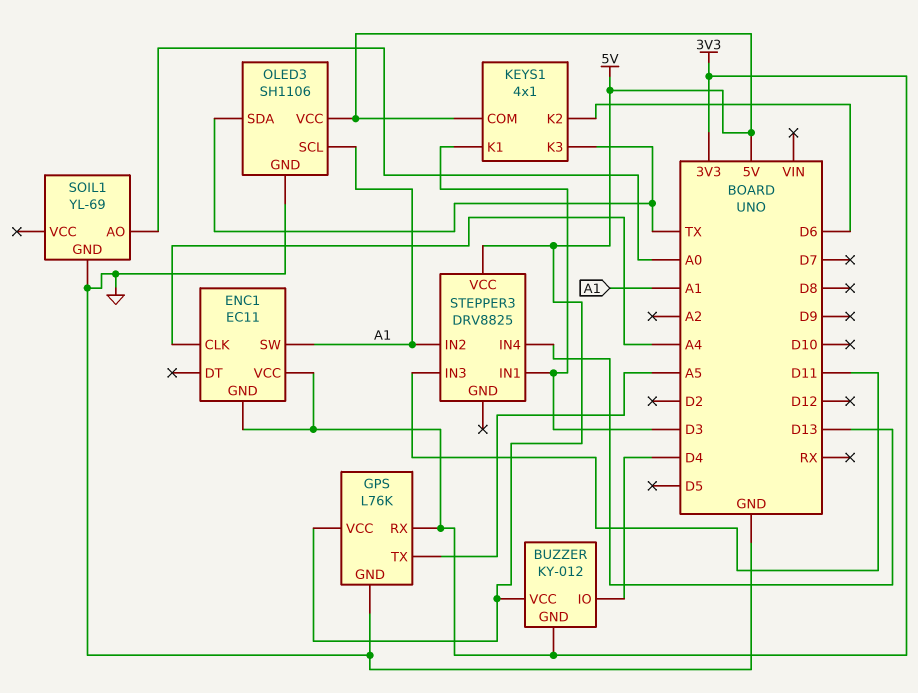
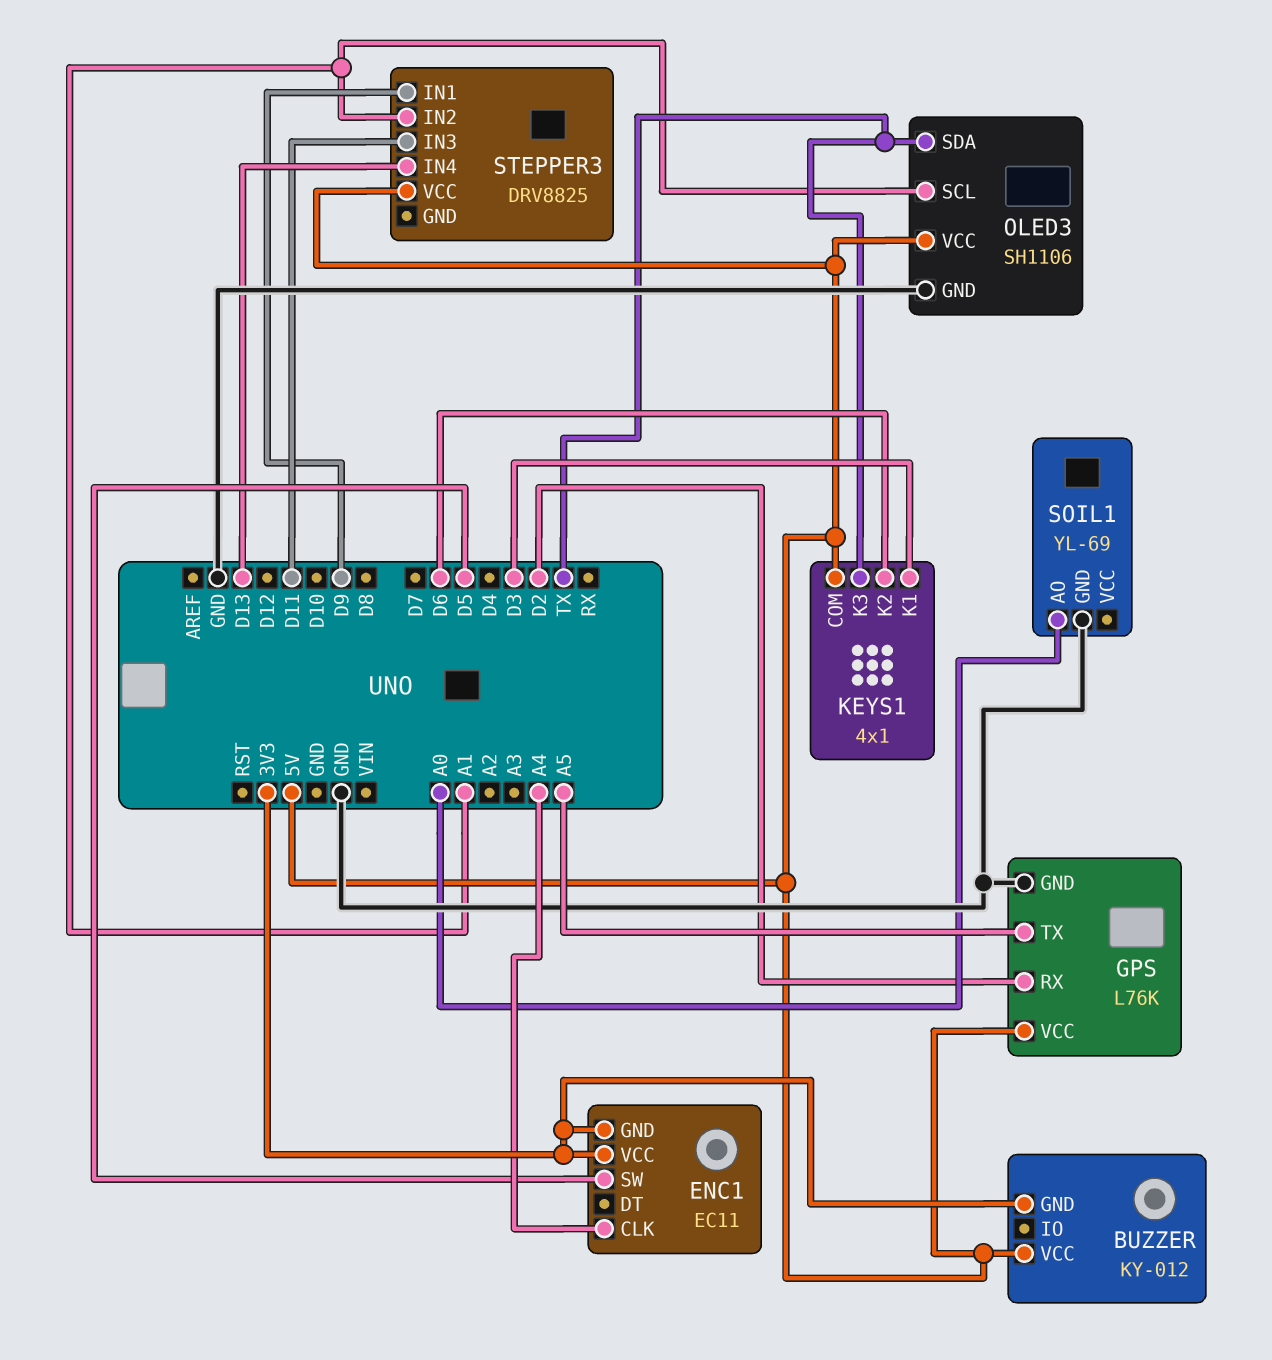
BUZZER pin IO: D4 -> none
ENC1 pin SW: A1 -> D5
GPS pin RX: 3V3 -> D2
STEPPER3 pin IN1: D3 -> D9

